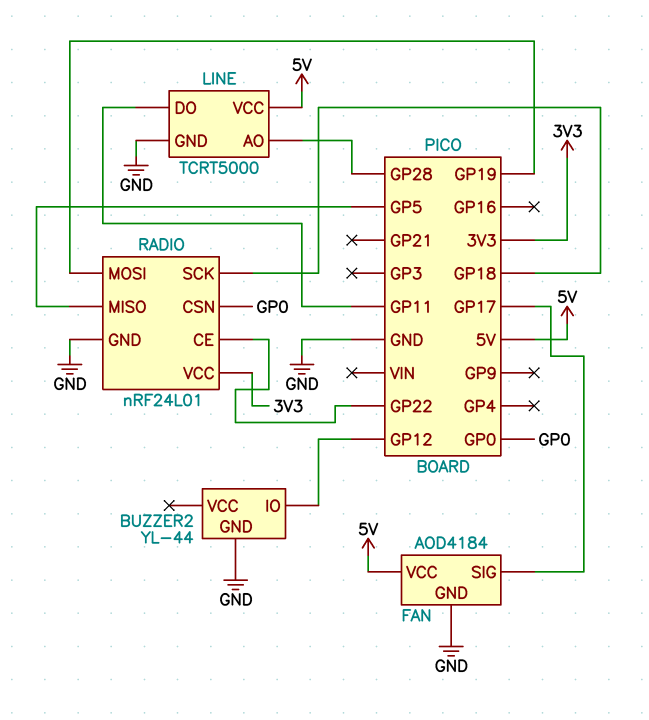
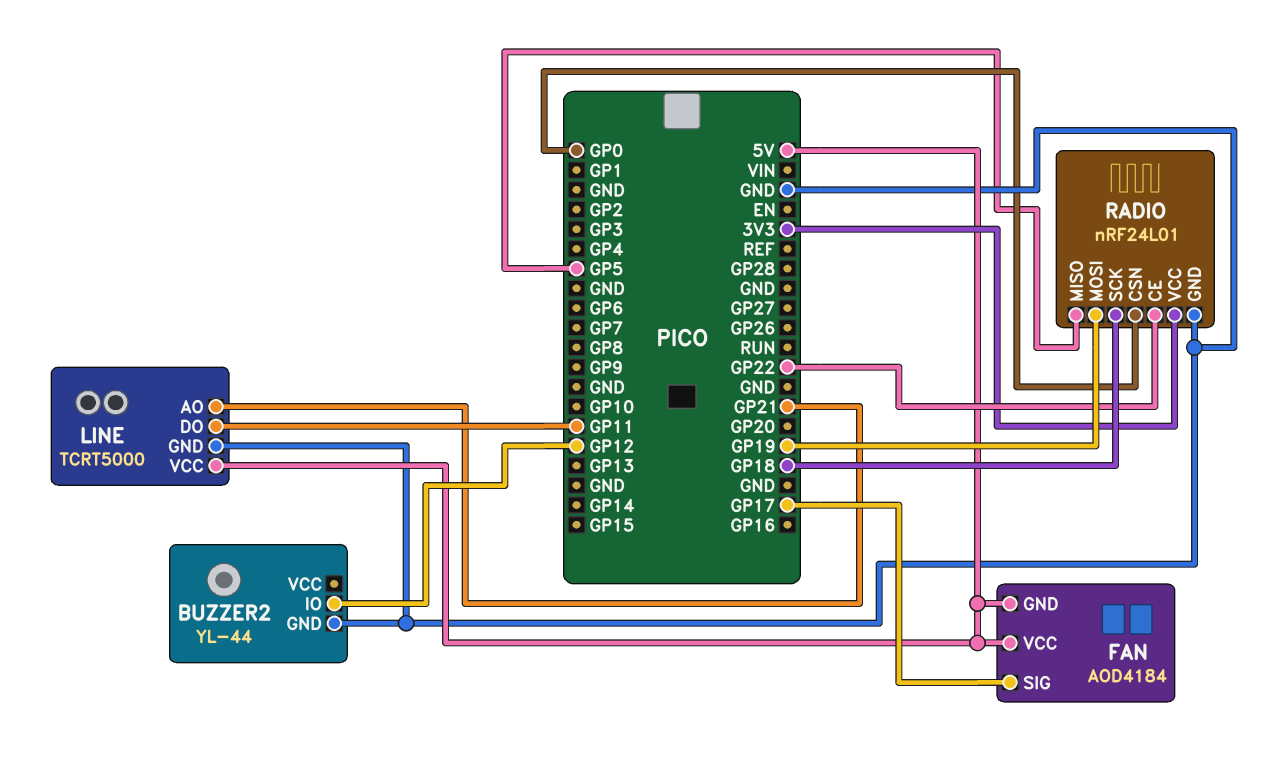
FAN pin GND: GND -> 5V
LINE pin AO: GP28 -> GP21

